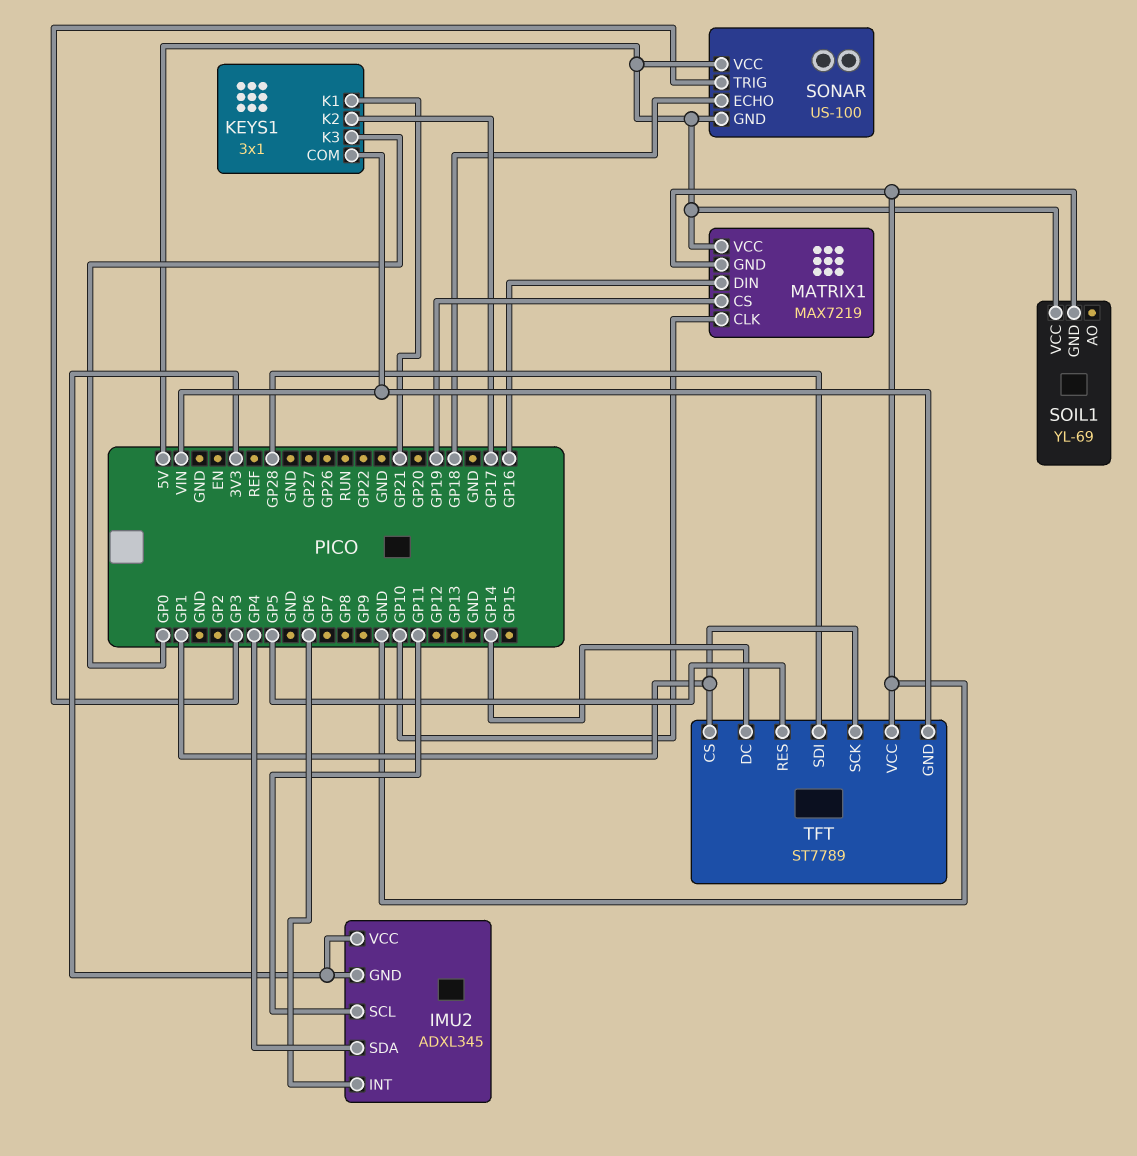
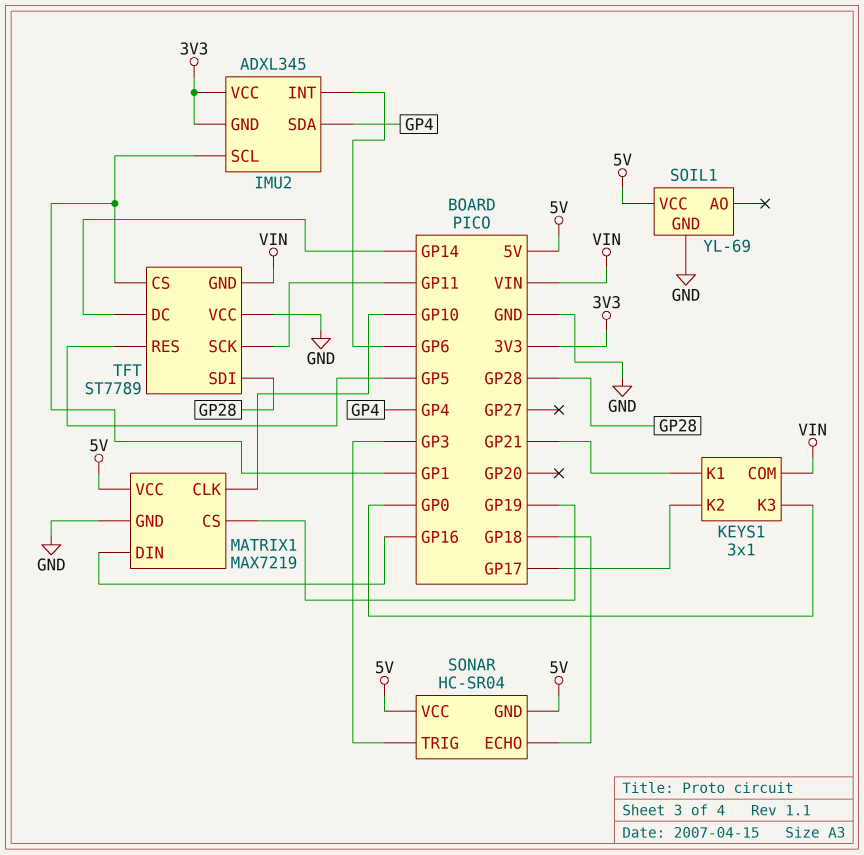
IMU2 pin SCL: GP11 -> GP1
SONAR: US-100 -> HC-SR04
TFT pin SCK: GP1 -> GP11

